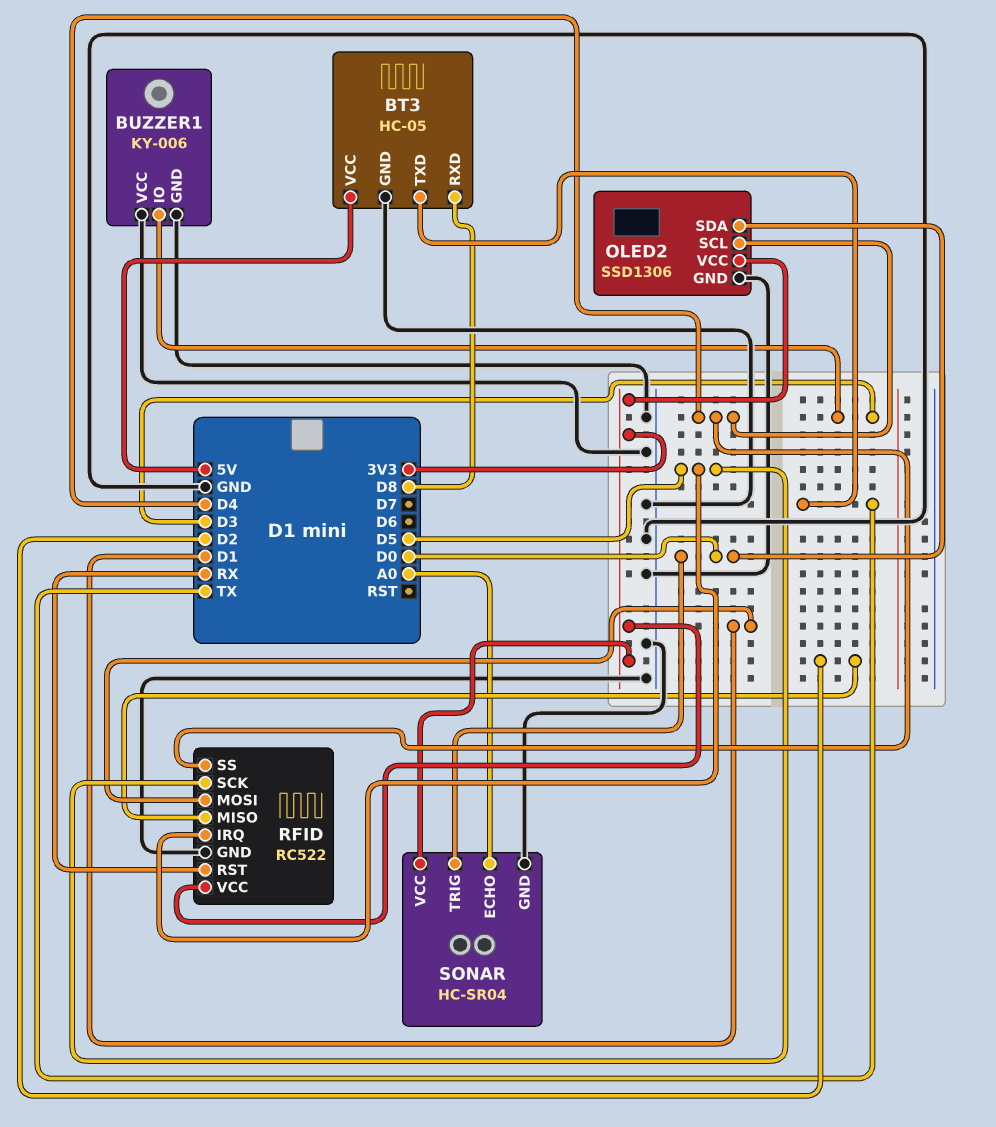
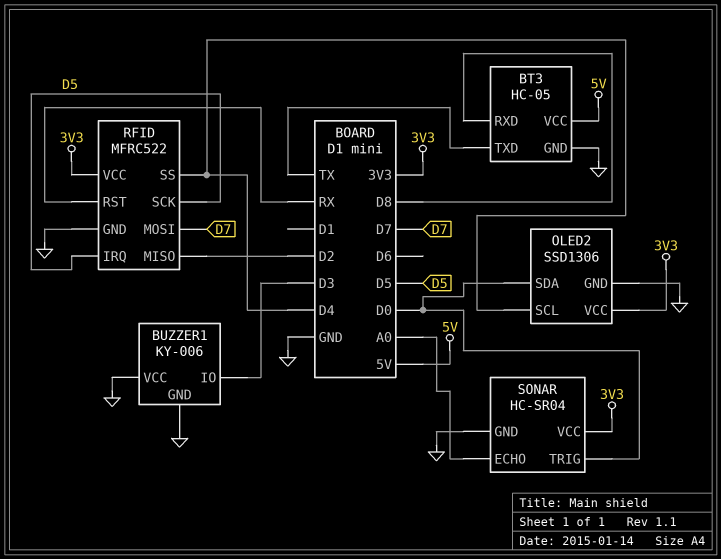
RFID: RC522 -> MFRC522
RFID pin MOSI: D1 -> D7

